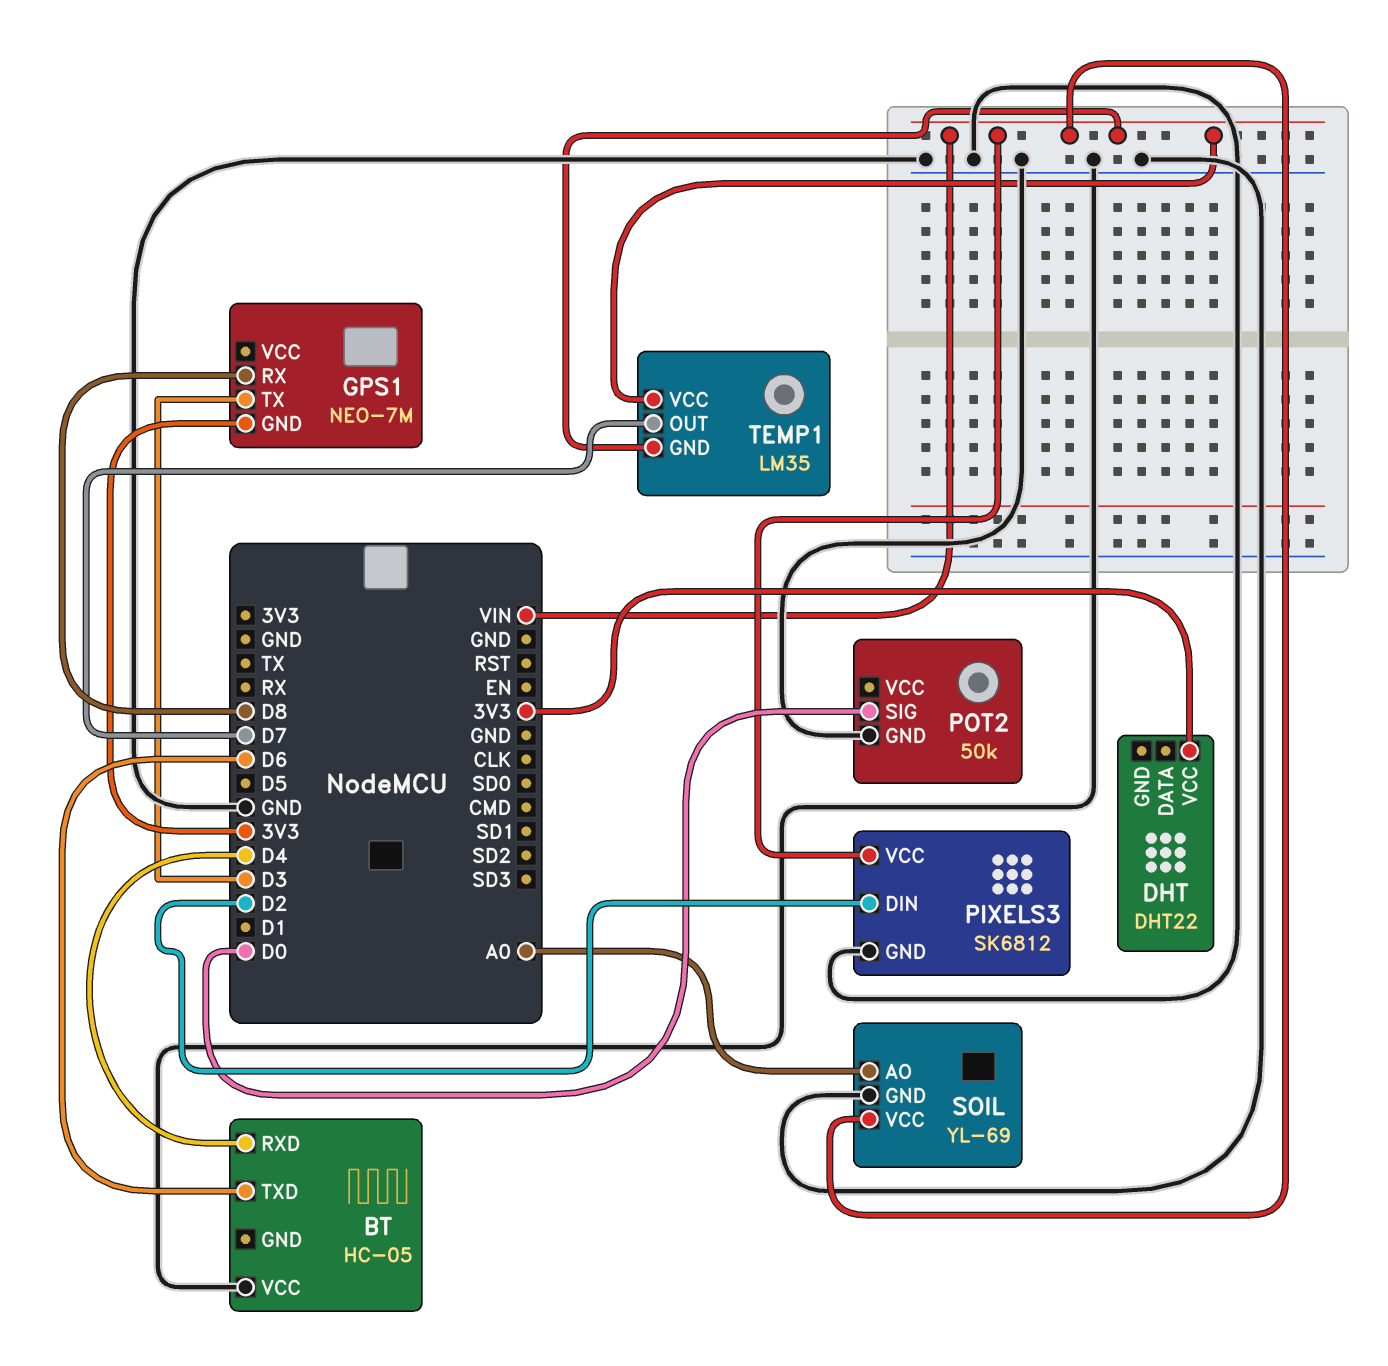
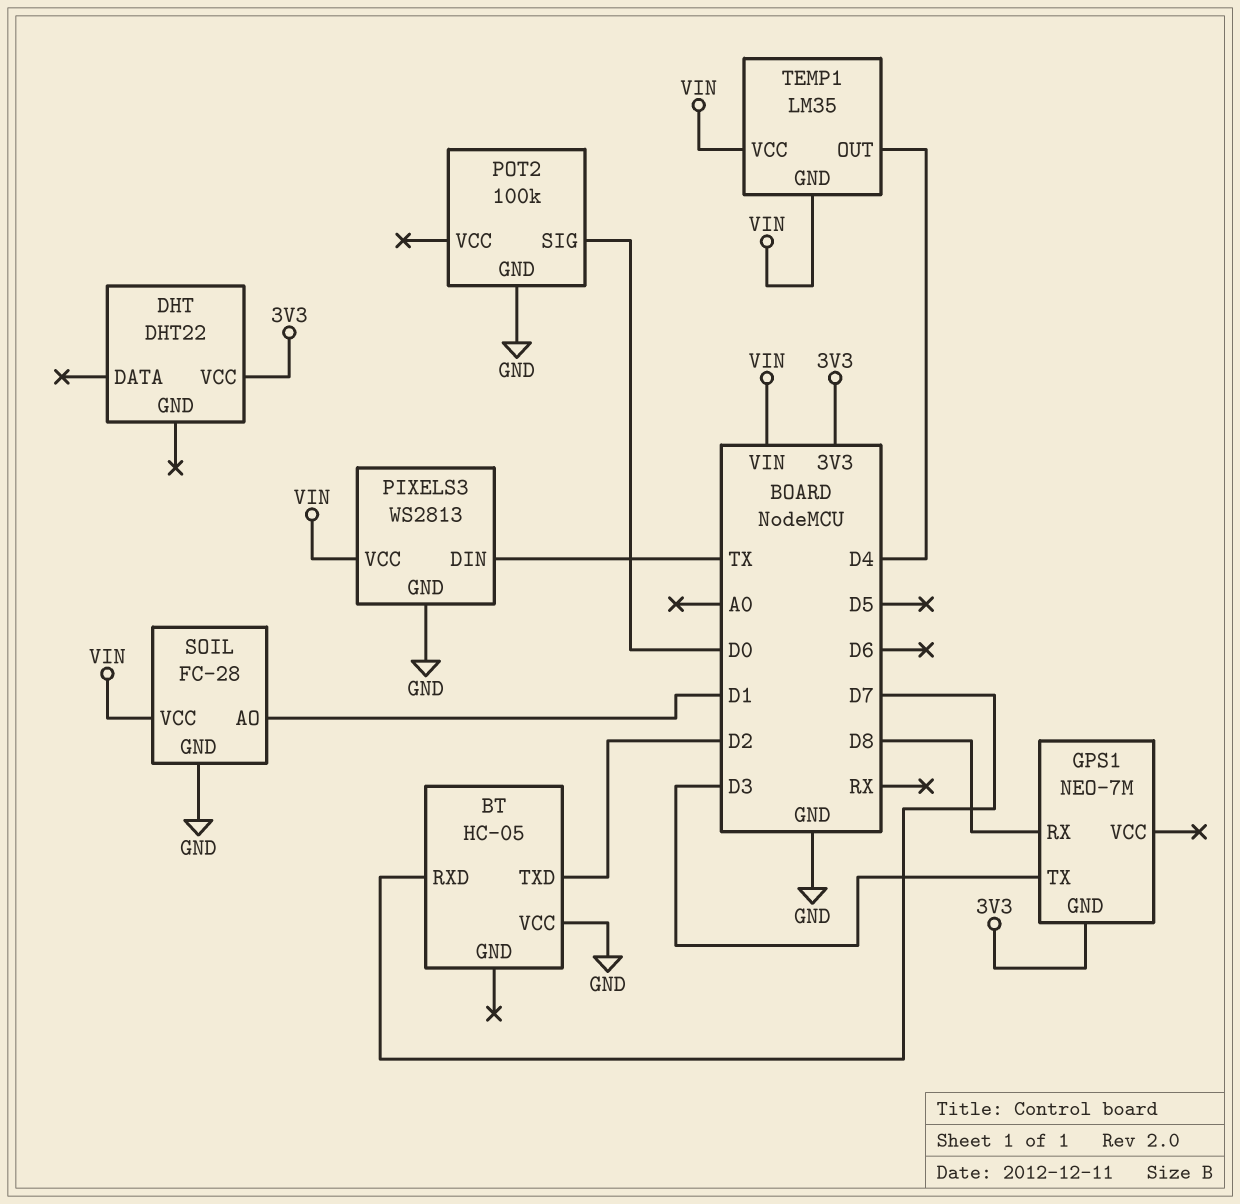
BT pin RXD: D4 -> D7
BT pin TXD: D6 -> D2
PIXELS3: SK6812 -> WS2813
PIXELS3 pin DIN: D2 -> TX
POT2: 50k -> 100k
SOIL: YL-69 -> FC-28
SOIL pin AO: A0 -> D1
TEMP1 pin OUT: D7 -> D4

